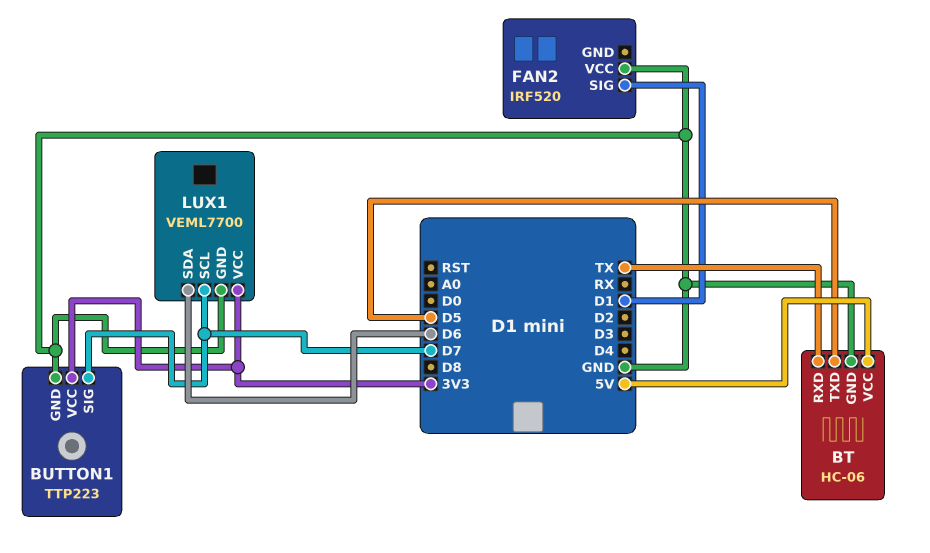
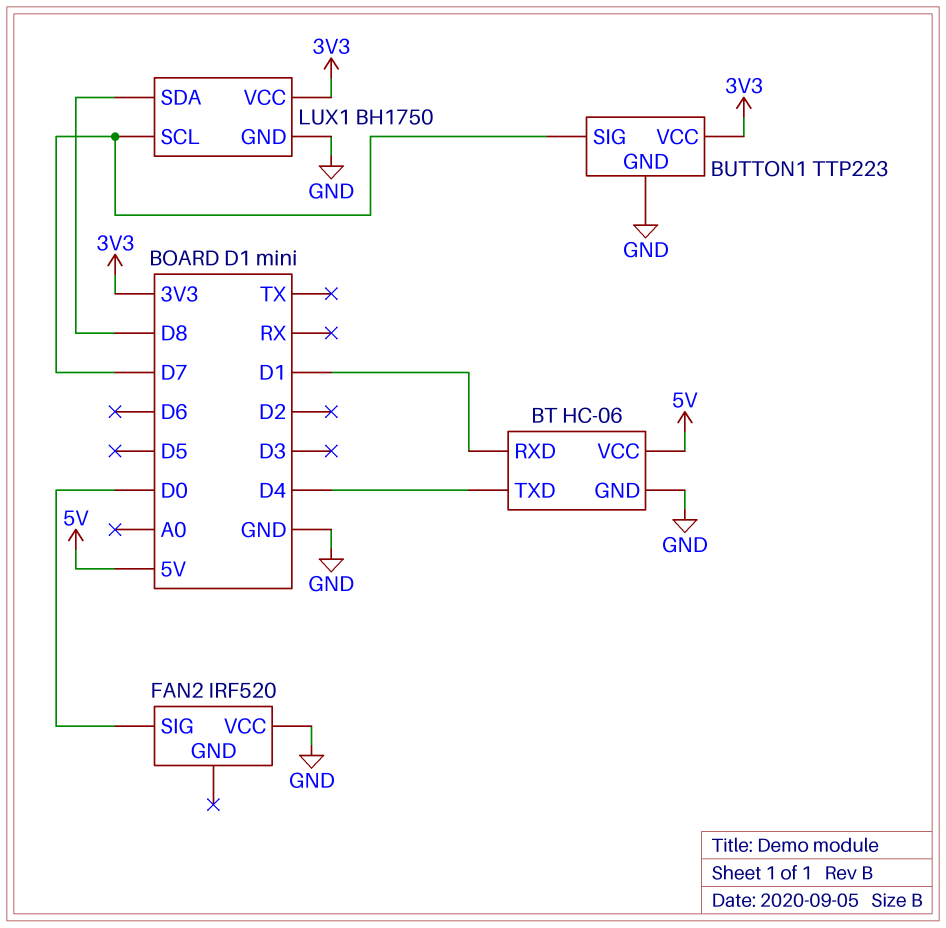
BT pin RXD: TX -> D1
BT pin TXD: D5 -> D4
FAN2 pin SIG: D1 -> D0
LUX1: VEML7700 -> BH1750
LUX1 pin SDA: D6 -> D8

